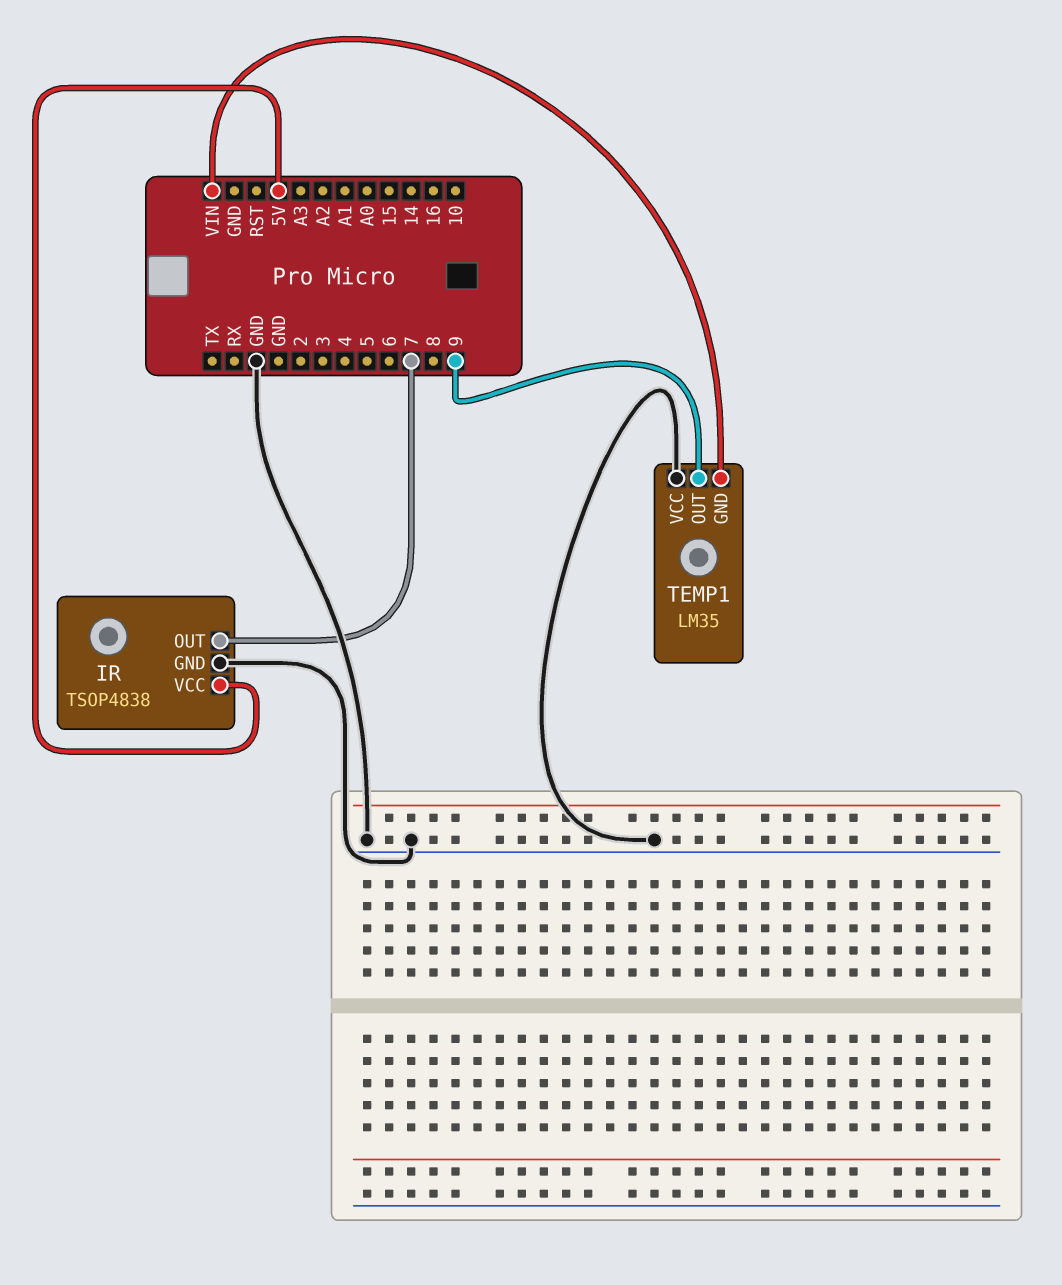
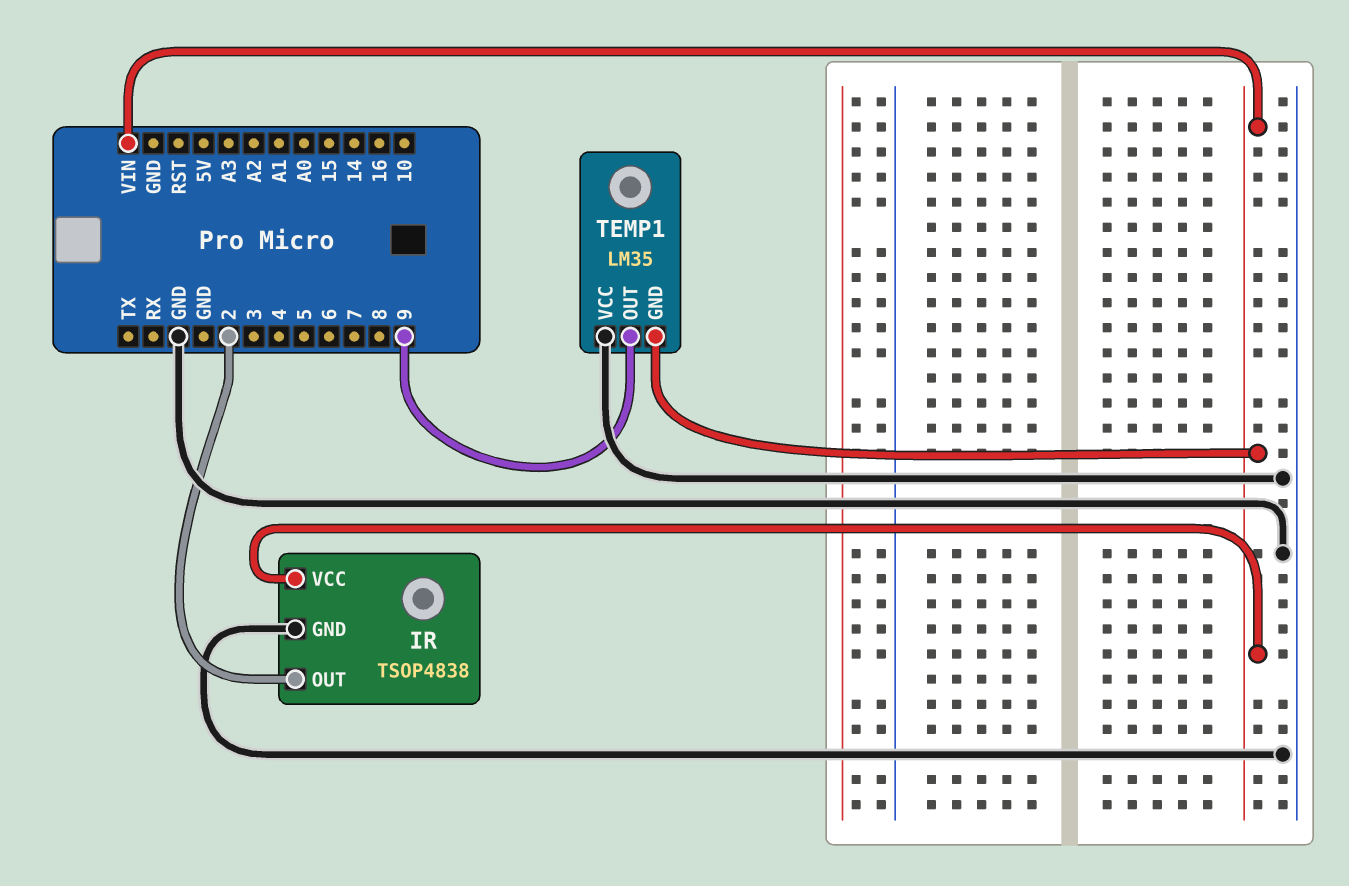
IR pin OUT: 7 -> 2
IR pin VCC: 5V -> VIN

